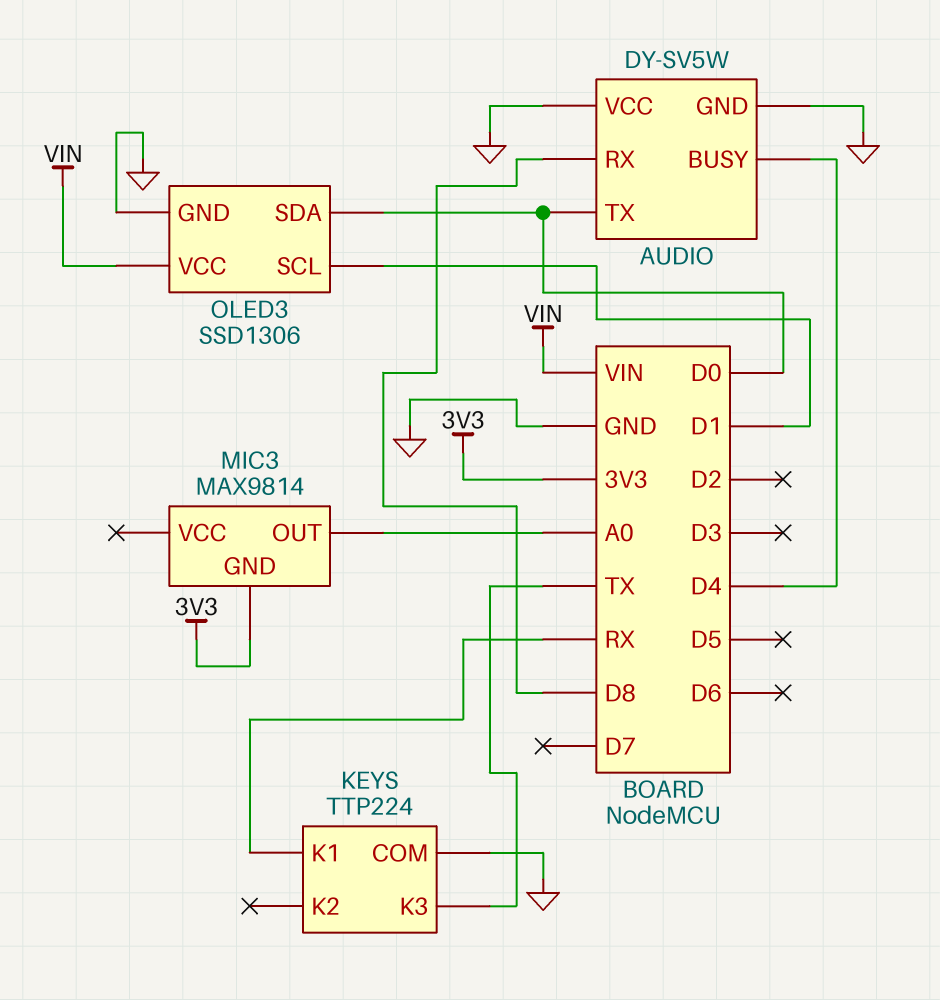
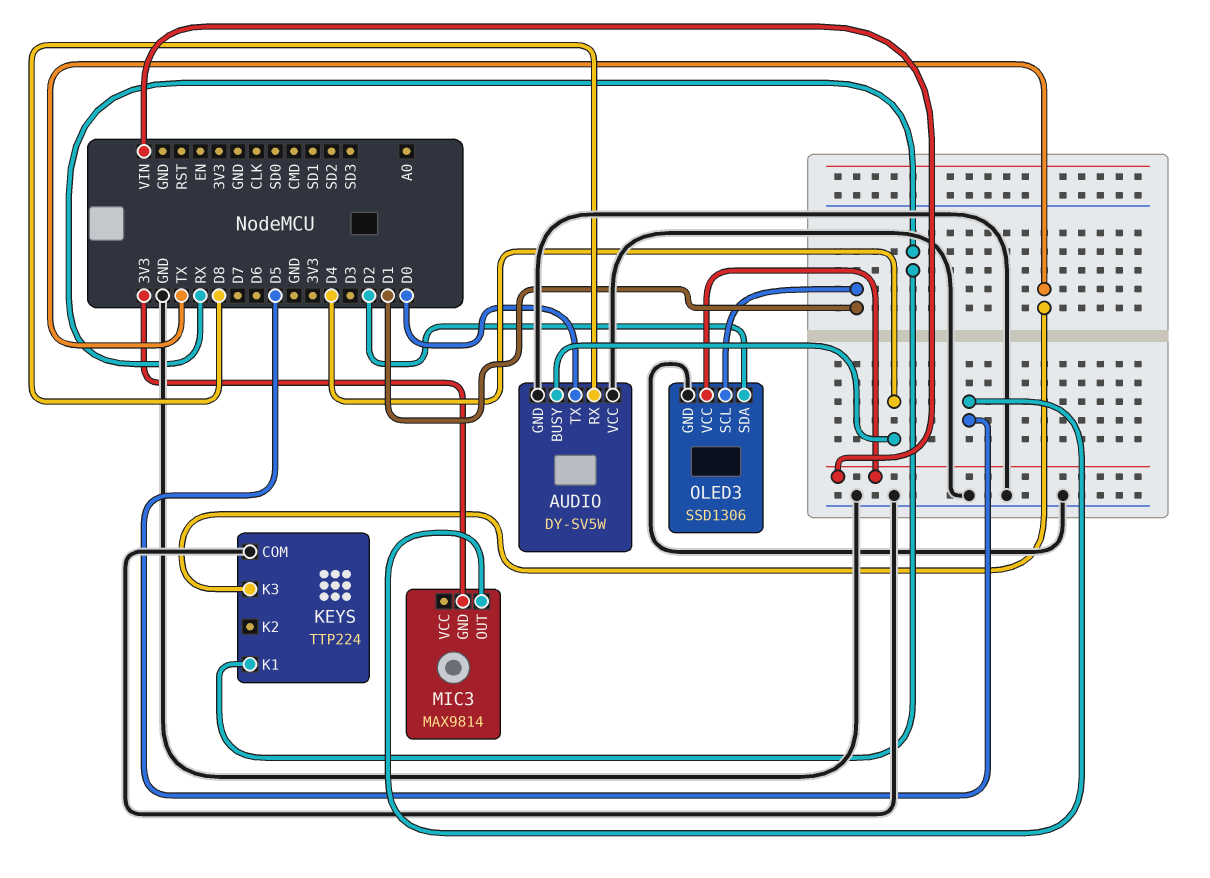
MIC3 pin OUT: A0 -> D5
OLED3 pin SDA: D0 -> D2

